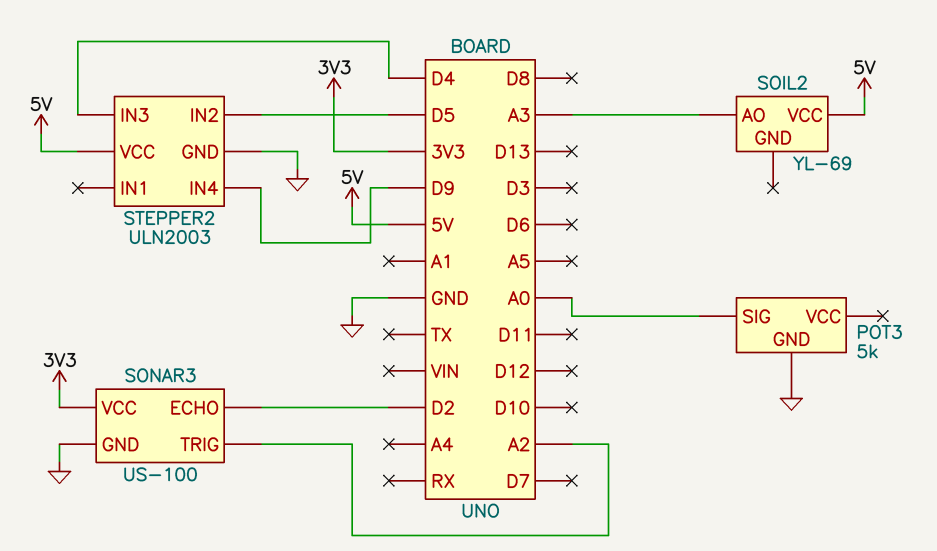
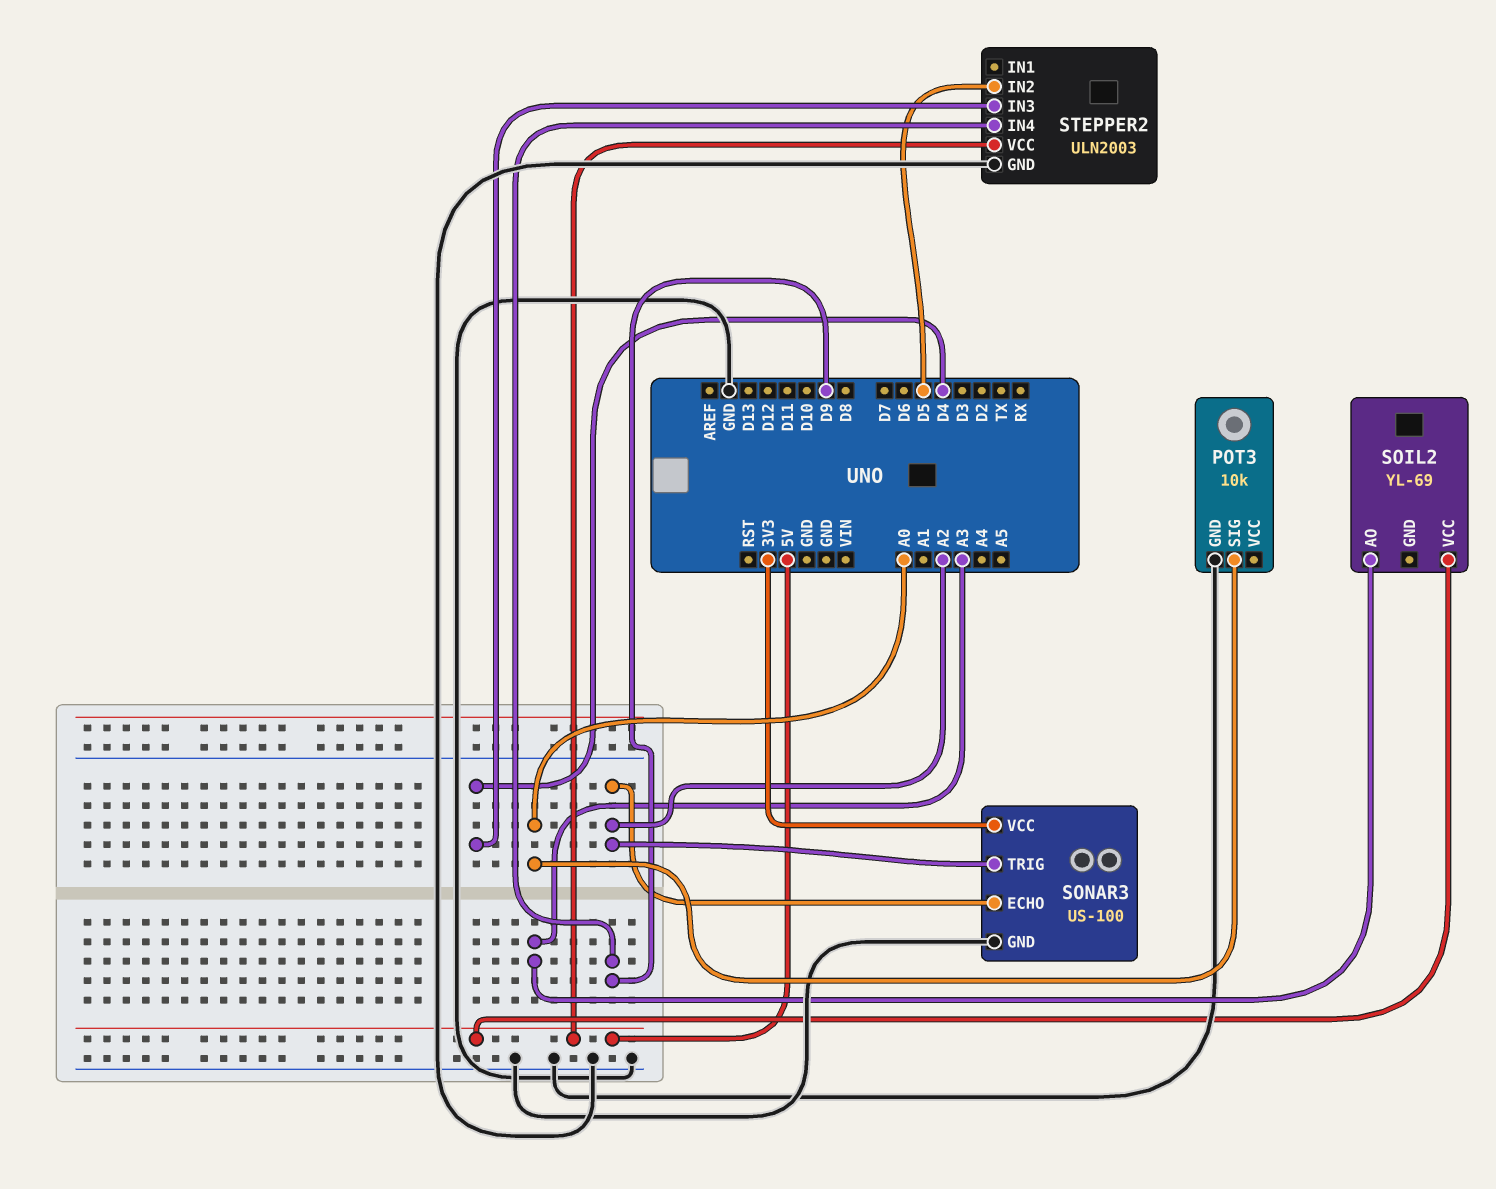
POT3: 5k -> 10k
SONAR3 pin ECHO: D2 -> A2

